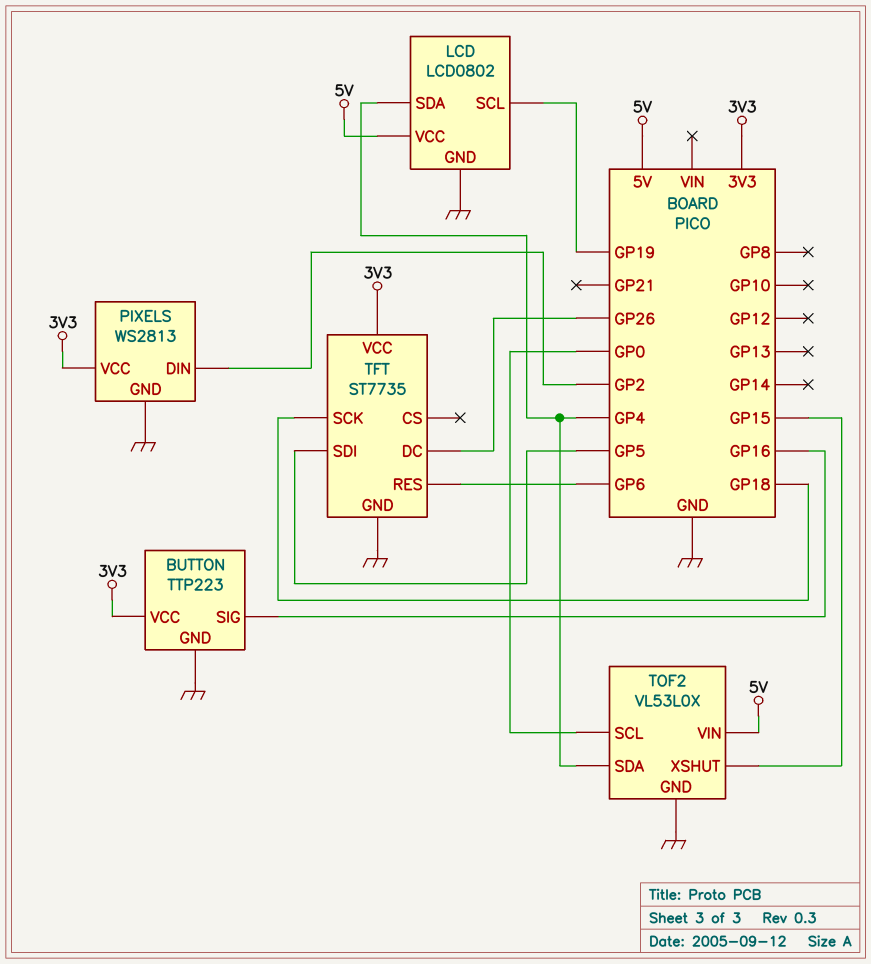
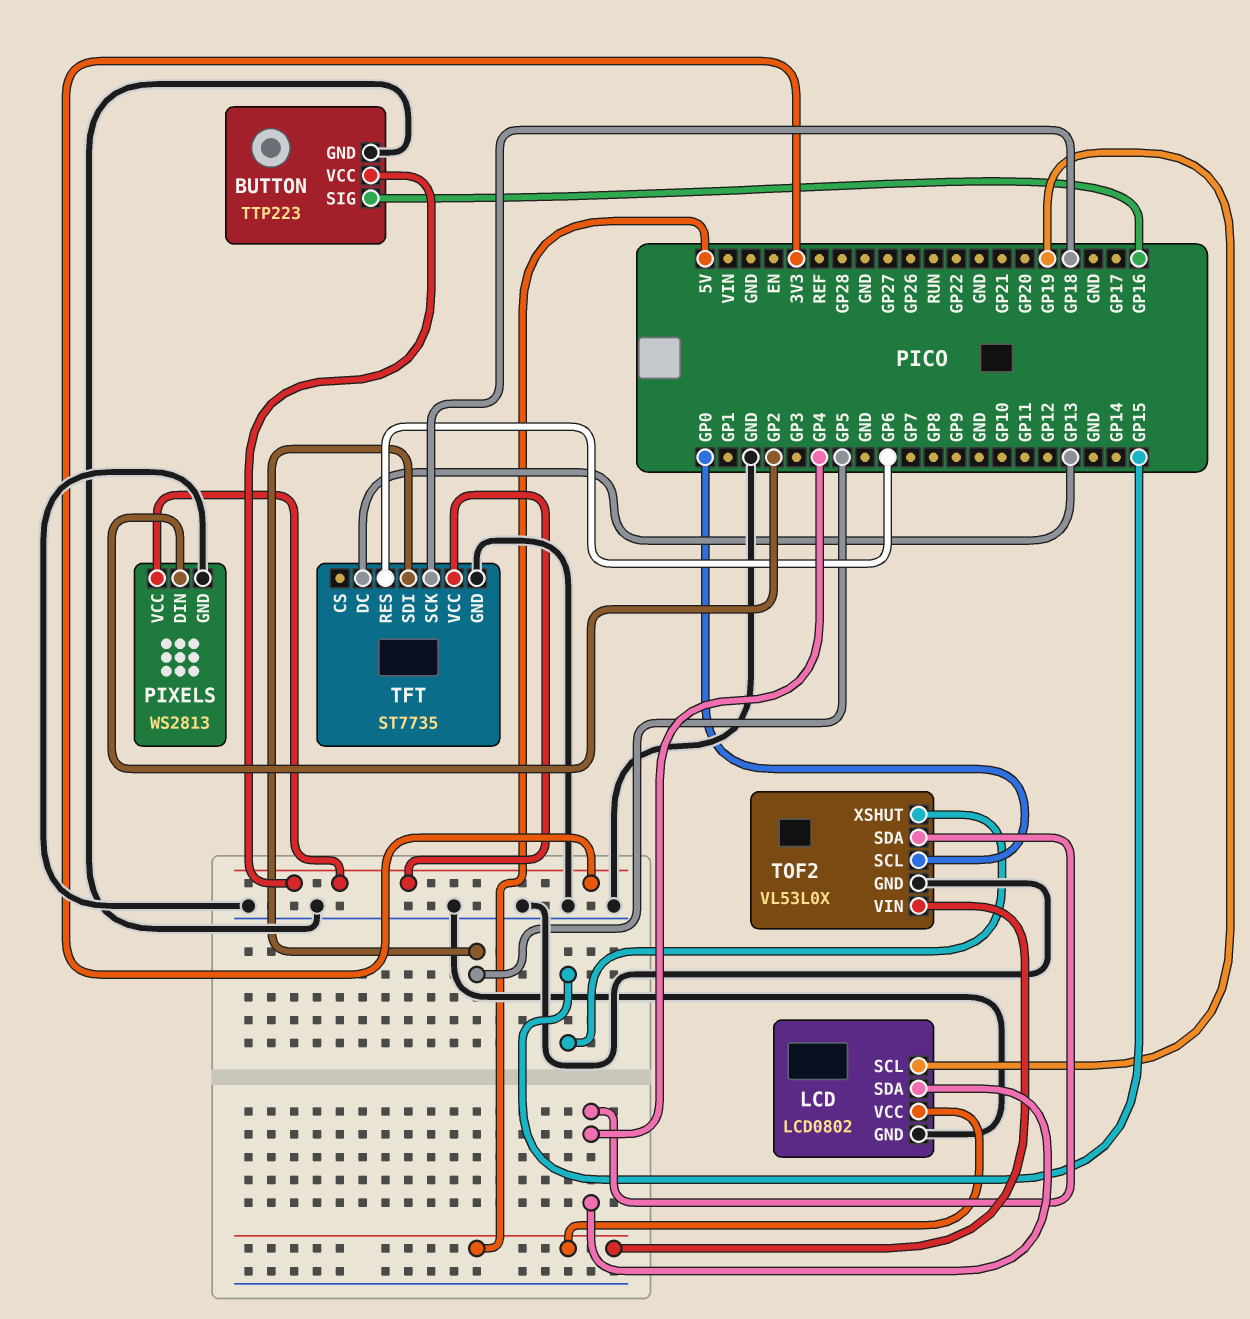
TFT pin DC: GP26 -> GP13

